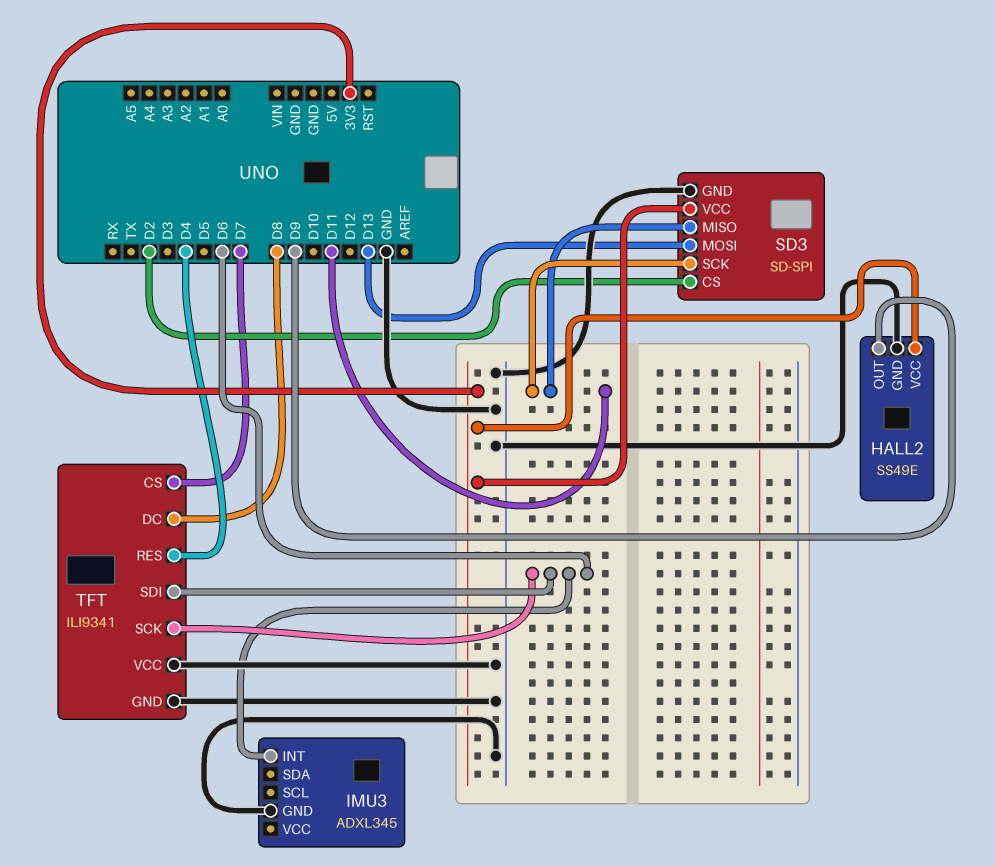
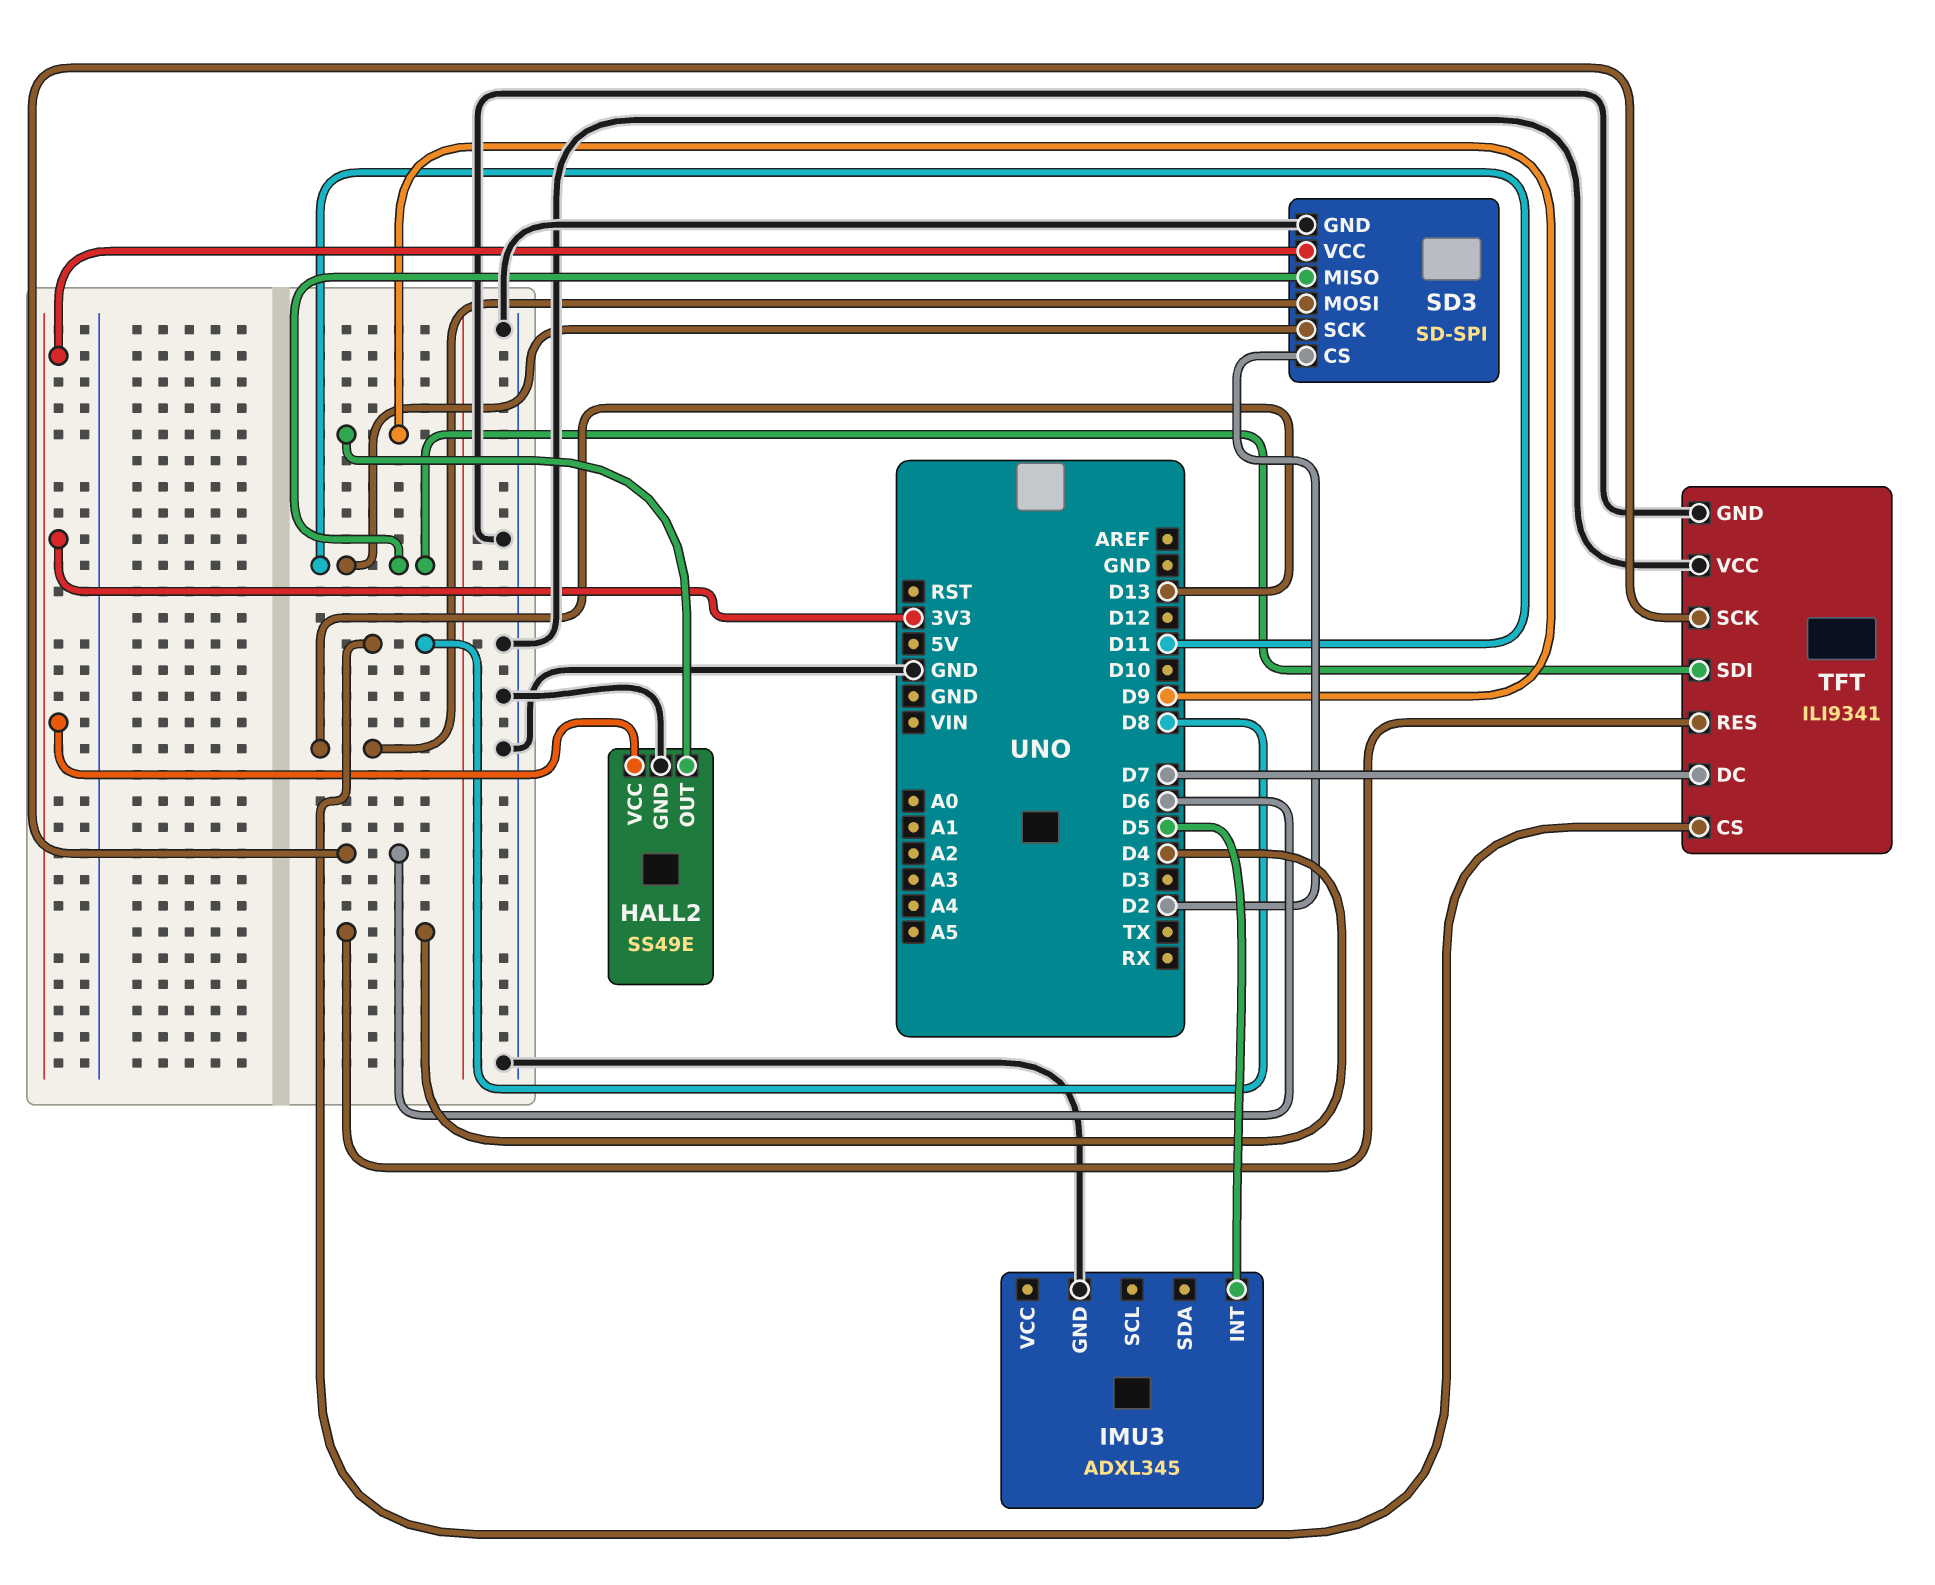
IMU3 pin INT: D6 -> D5
TFT pin CS: D7 -> D8
TFT pin DC: D8 -> D7
TFT pin SDI: D6 -> D11

